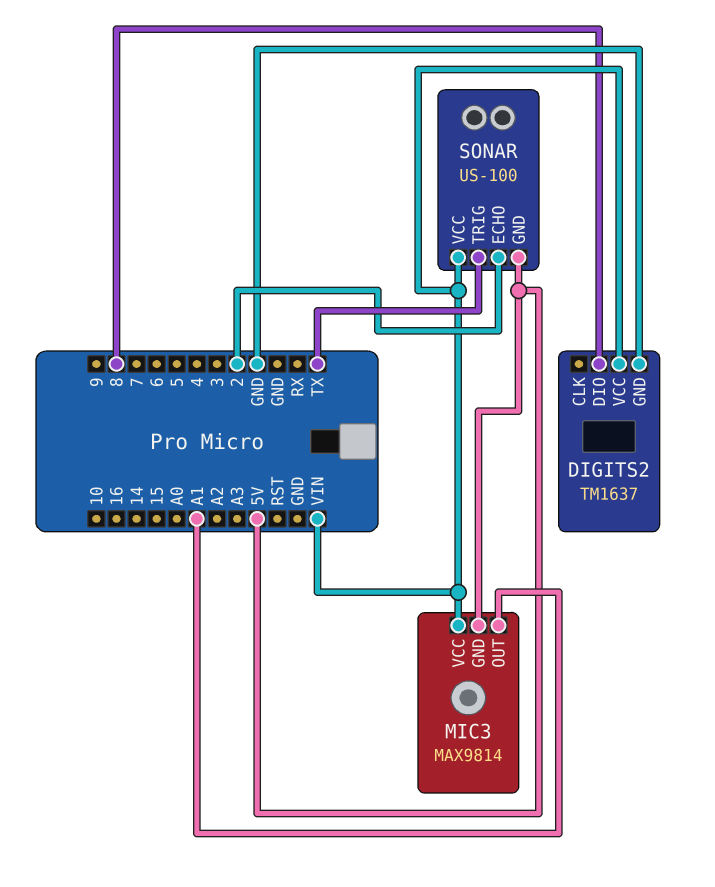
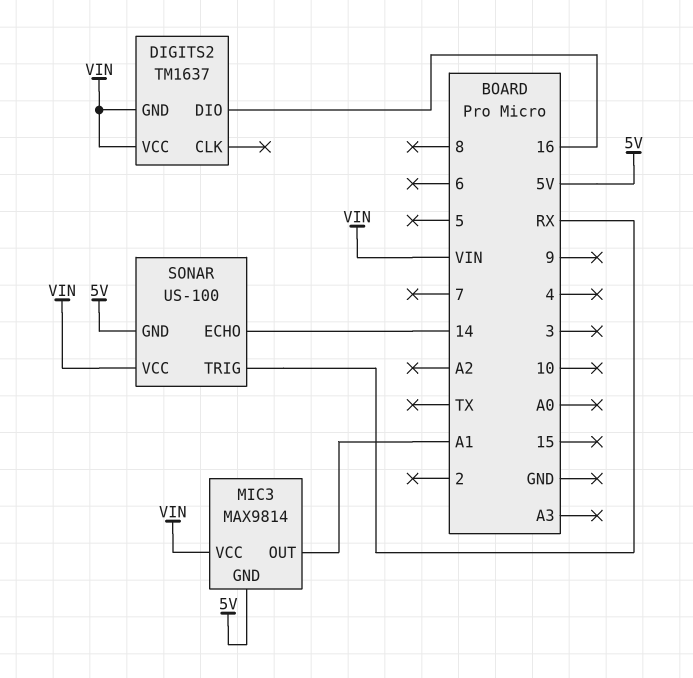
DIGITS2 pin DIO: 8 -> 16
DIGITS2 pin GND: GND -> VIN
SONAR pin ECHO: 2 -> 14
SONAR pin TRIG: TX -> RX

